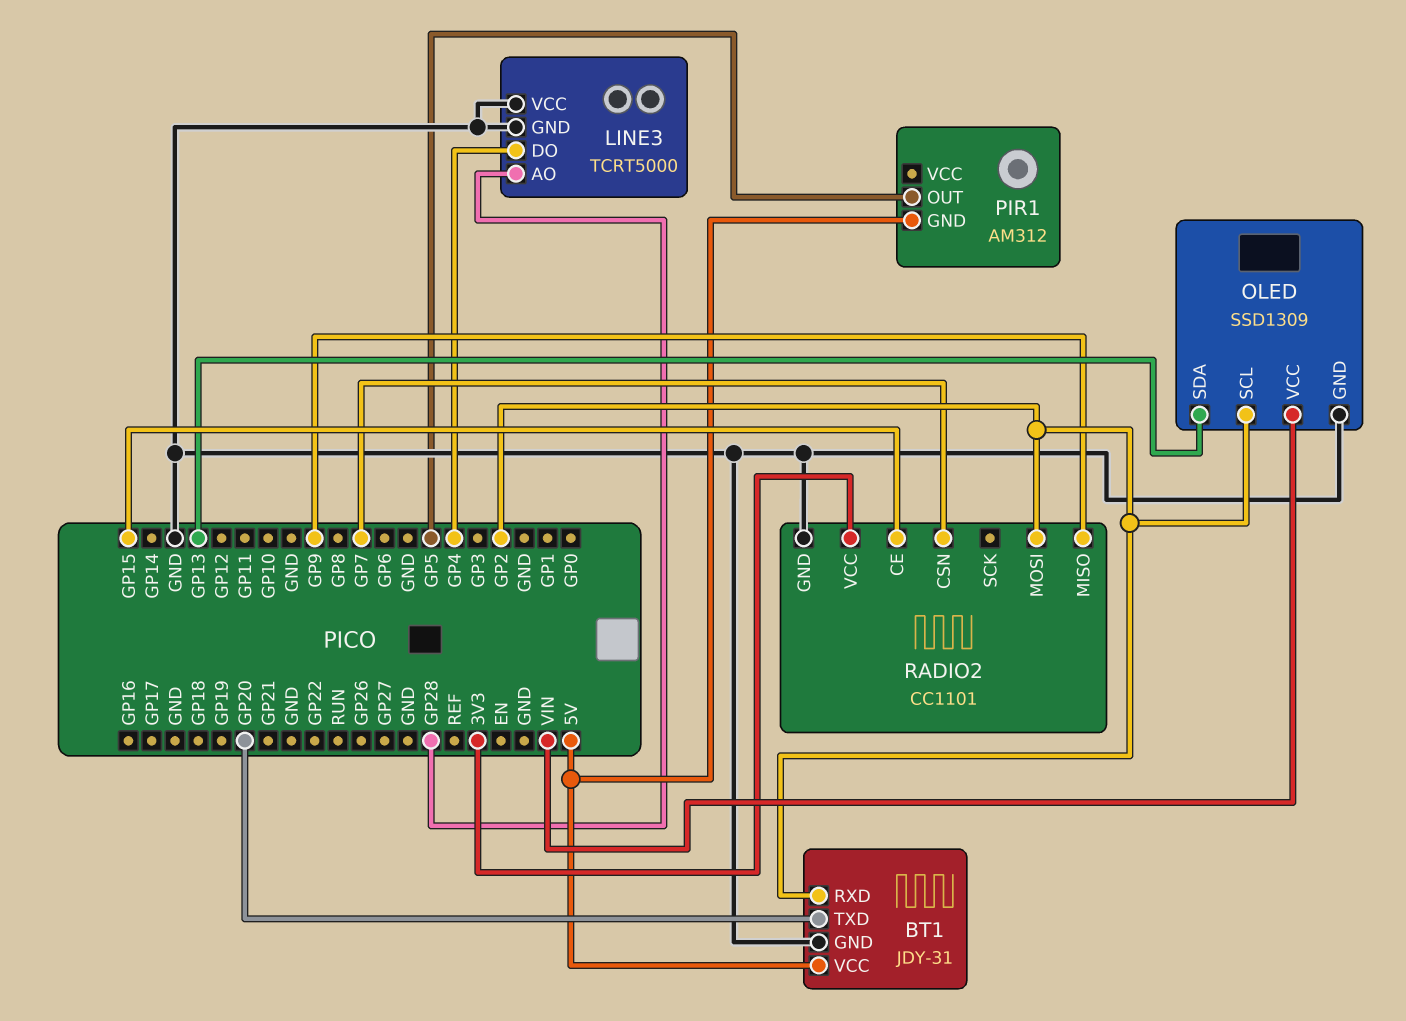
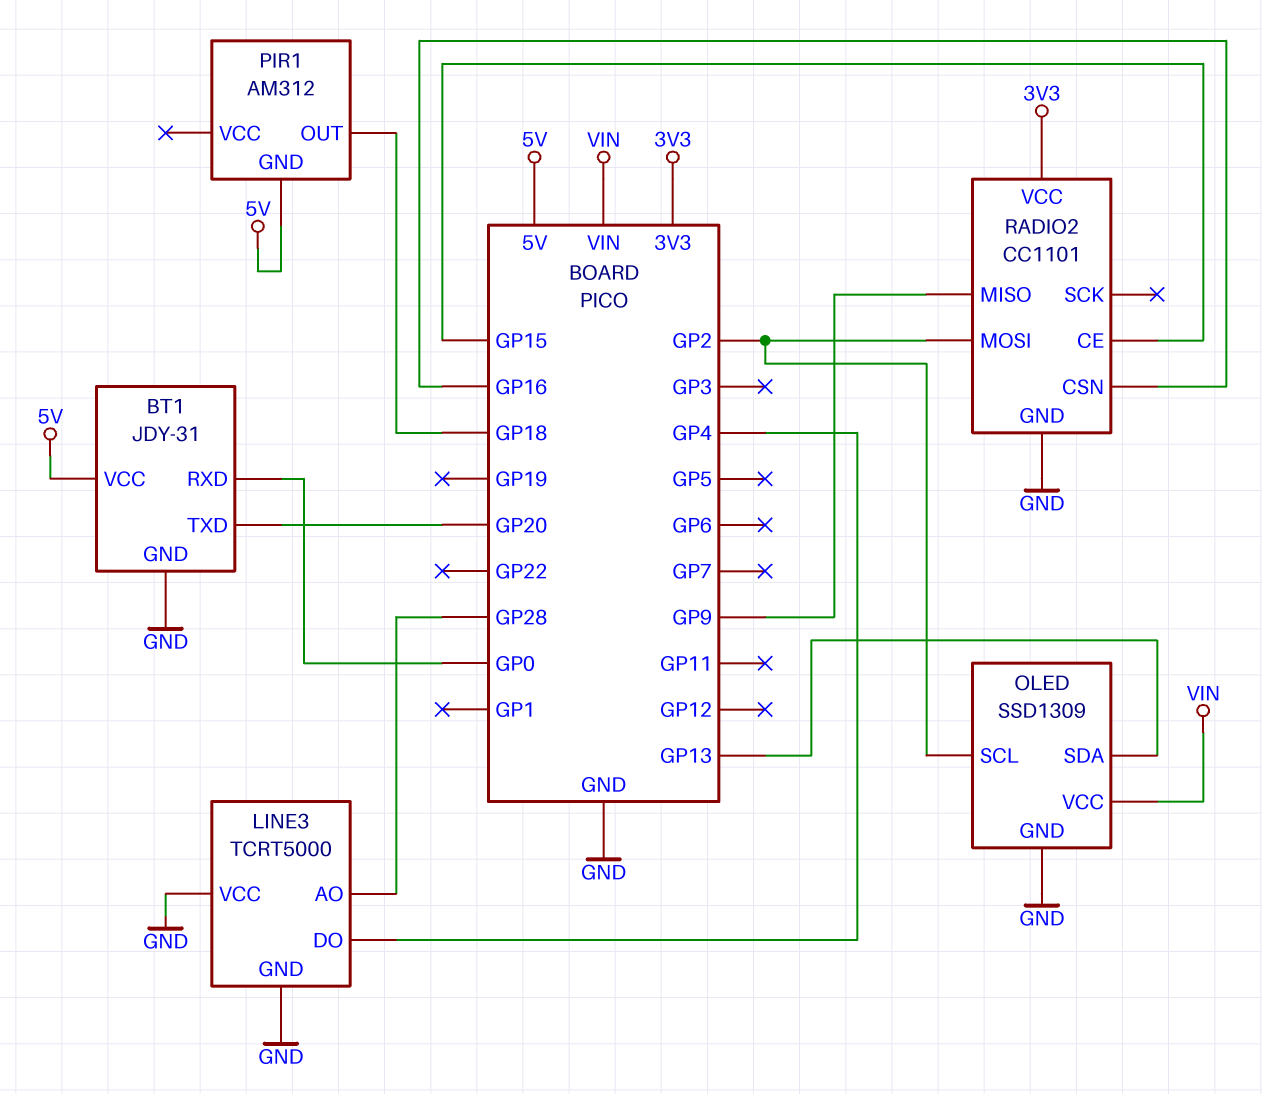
BT1 pin RXD: GP2 -> GP0
PIR1 pin OUT: GP5 -> GP18
RADIO2 pin CSN: GP7 -> GP16

